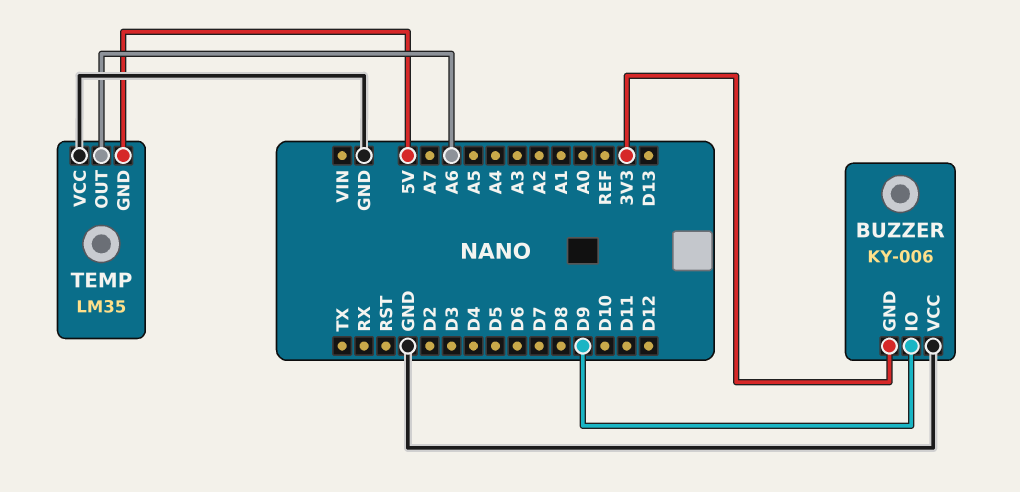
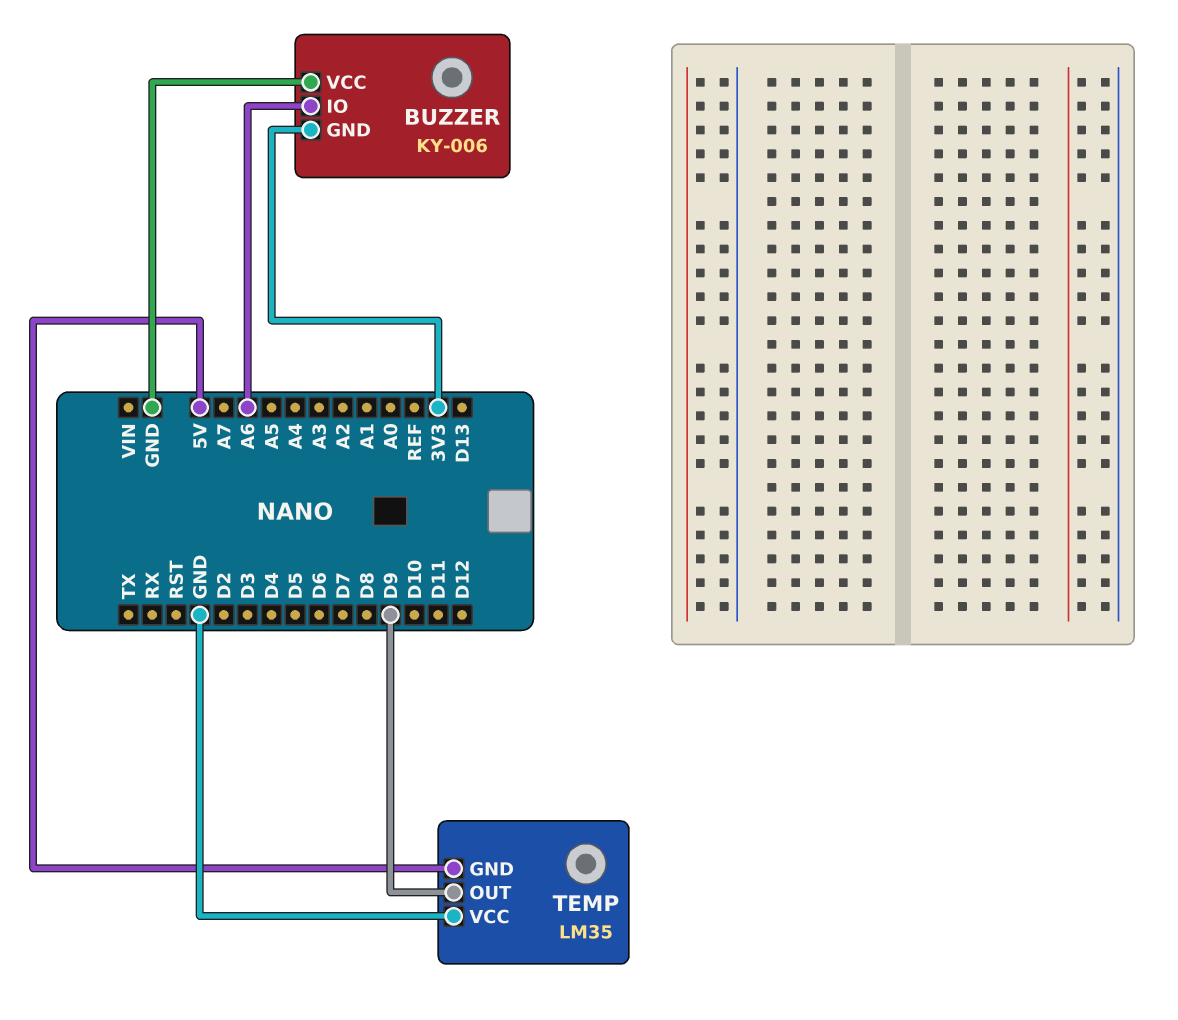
BUZZER pin IO: D9 -> A6
TEMP pin OUT: A6 -> D9

